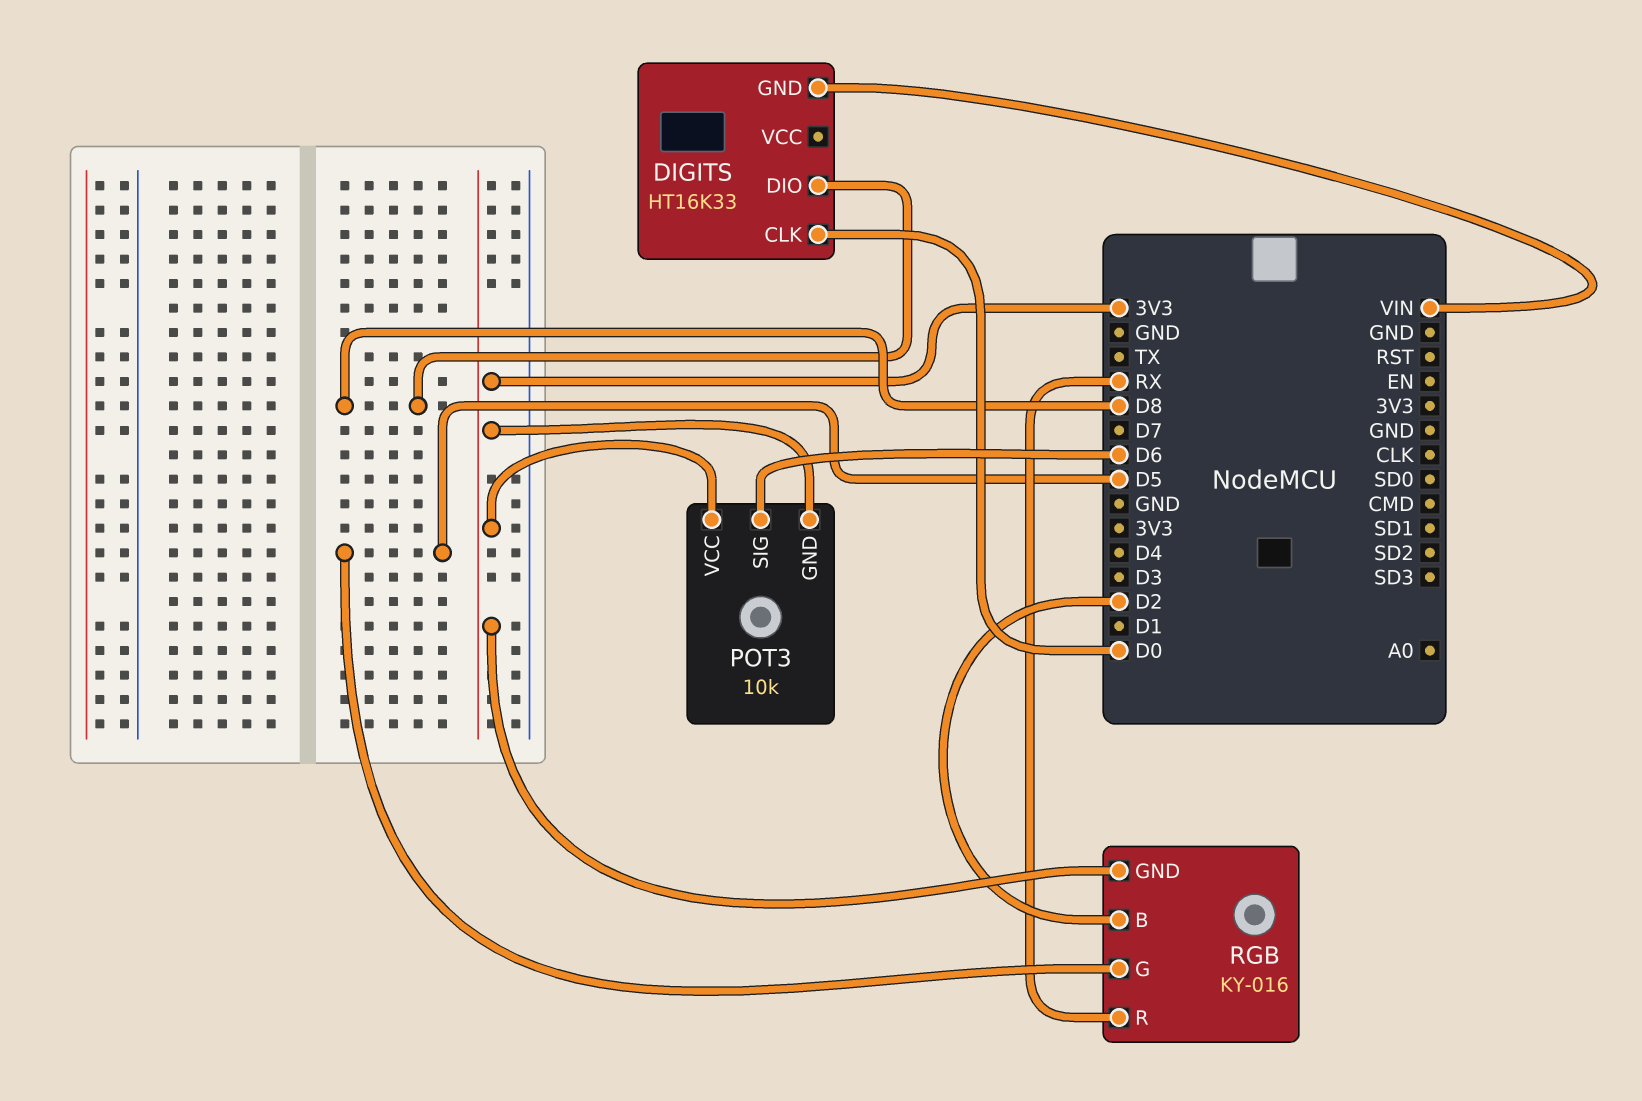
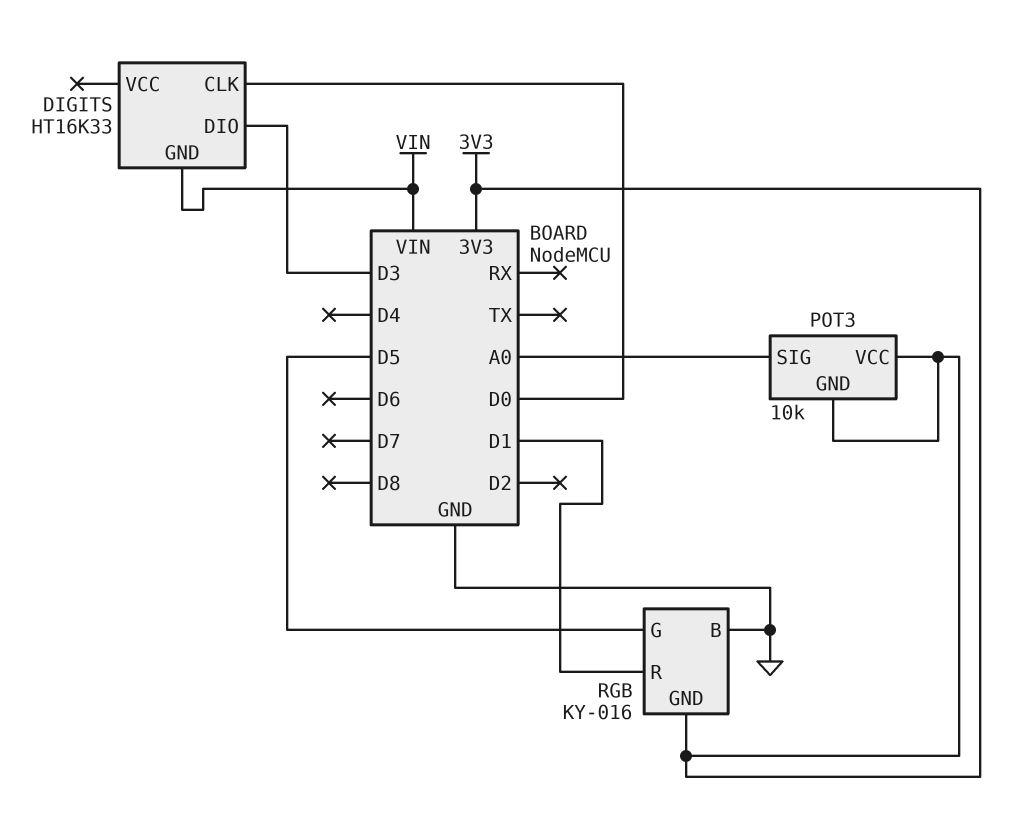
DIGITS pin DIO: D8 -> D3
POT3 pin SIG: D6 -> A0
RGB pin B: D2 -> GND
RGB pin R: RX -> D1

